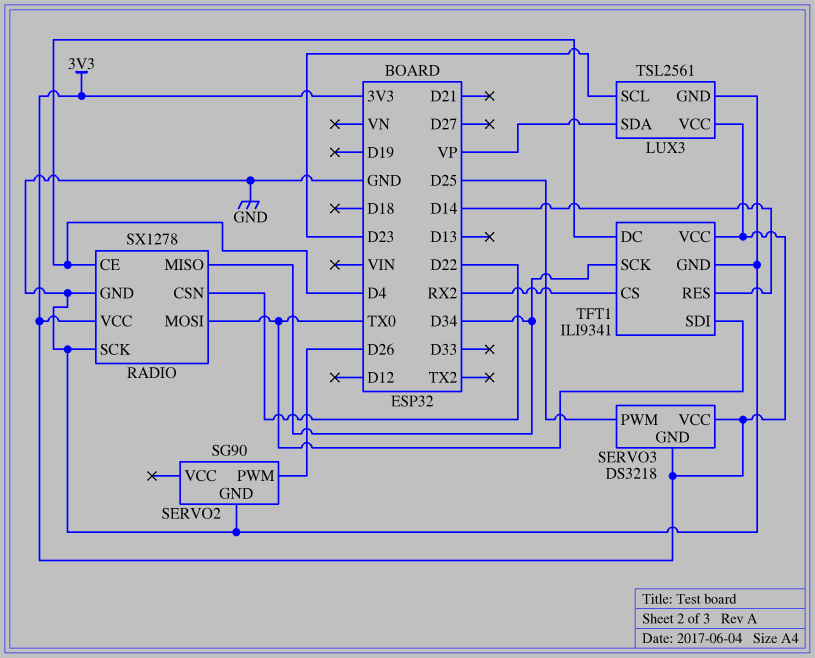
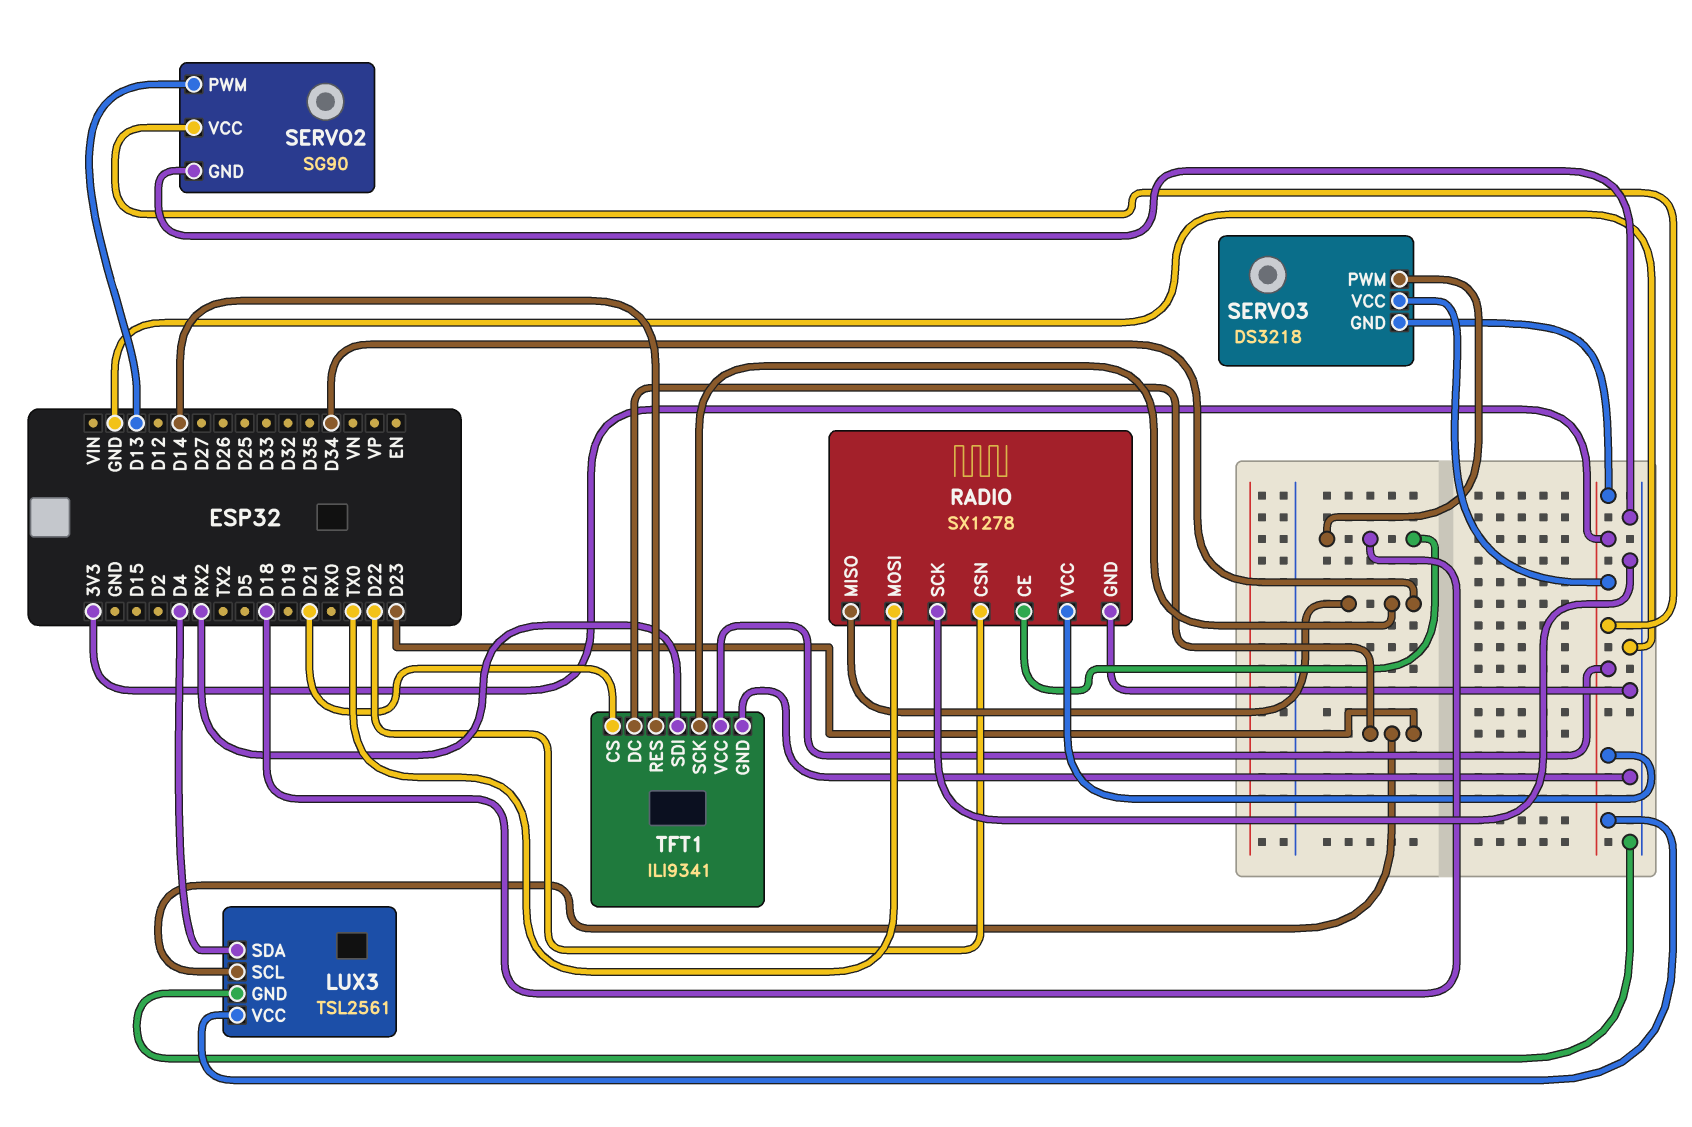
LUX3 pin SDA: VP -> D4
RADIO pin CE: D4 -> D18
SERVO2 pin PWM: D26 -> D13
SERVO2 pin VCC: none -> 3V3
SERVO3 pin PWM: D25 -> D18
TFT1 pin CS: RX2 -> D21
TFT1 pin DC: D4 -> D23
TFT1 pin SDI: TX0 -> RX2

